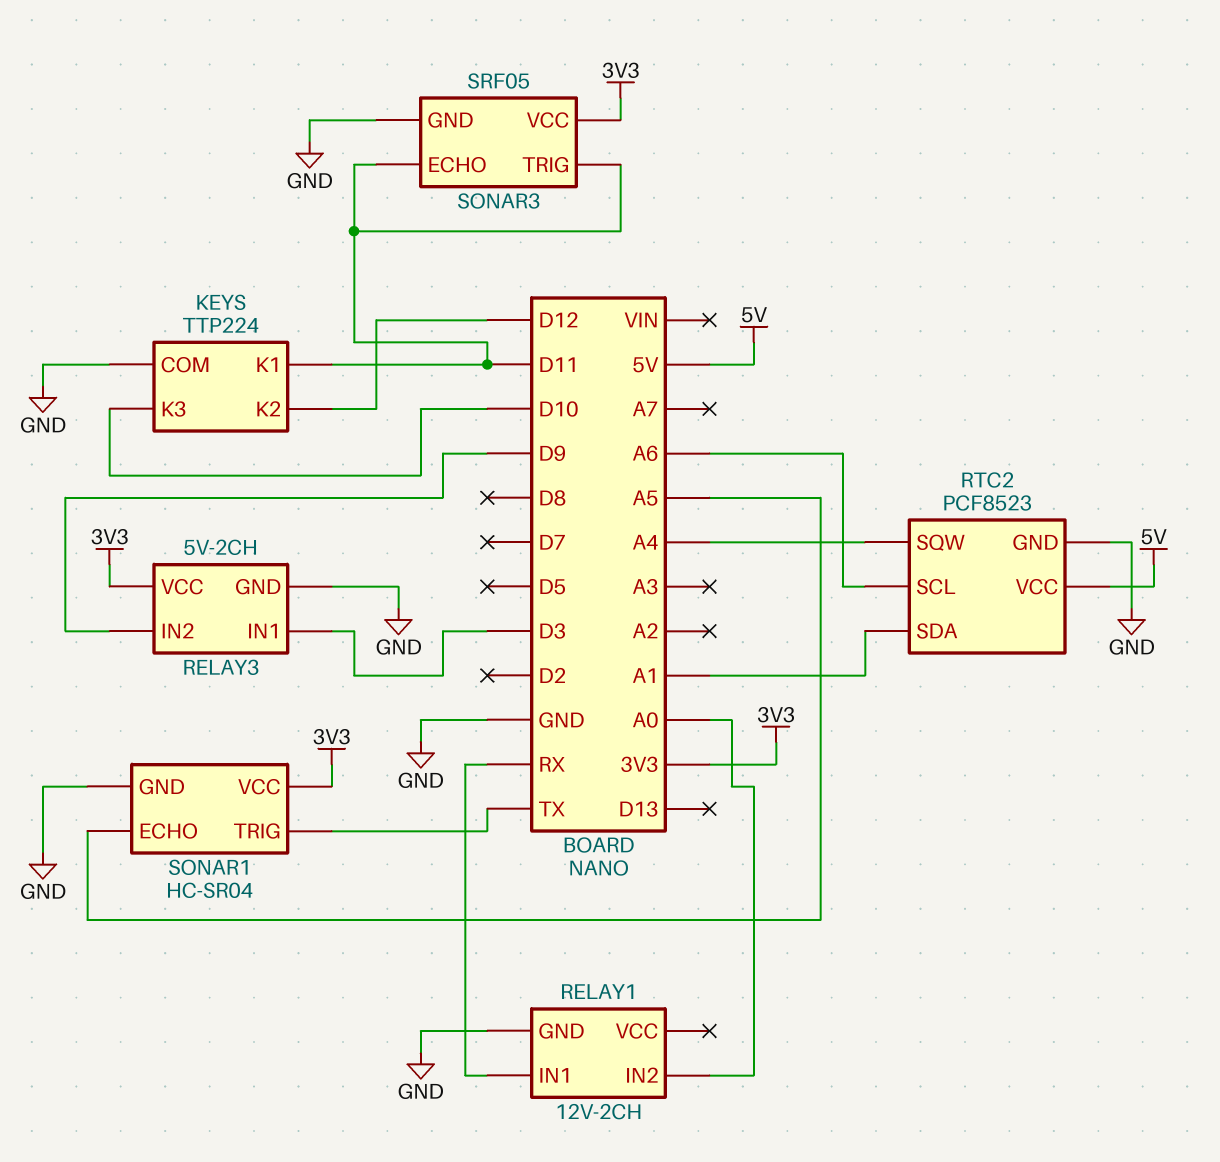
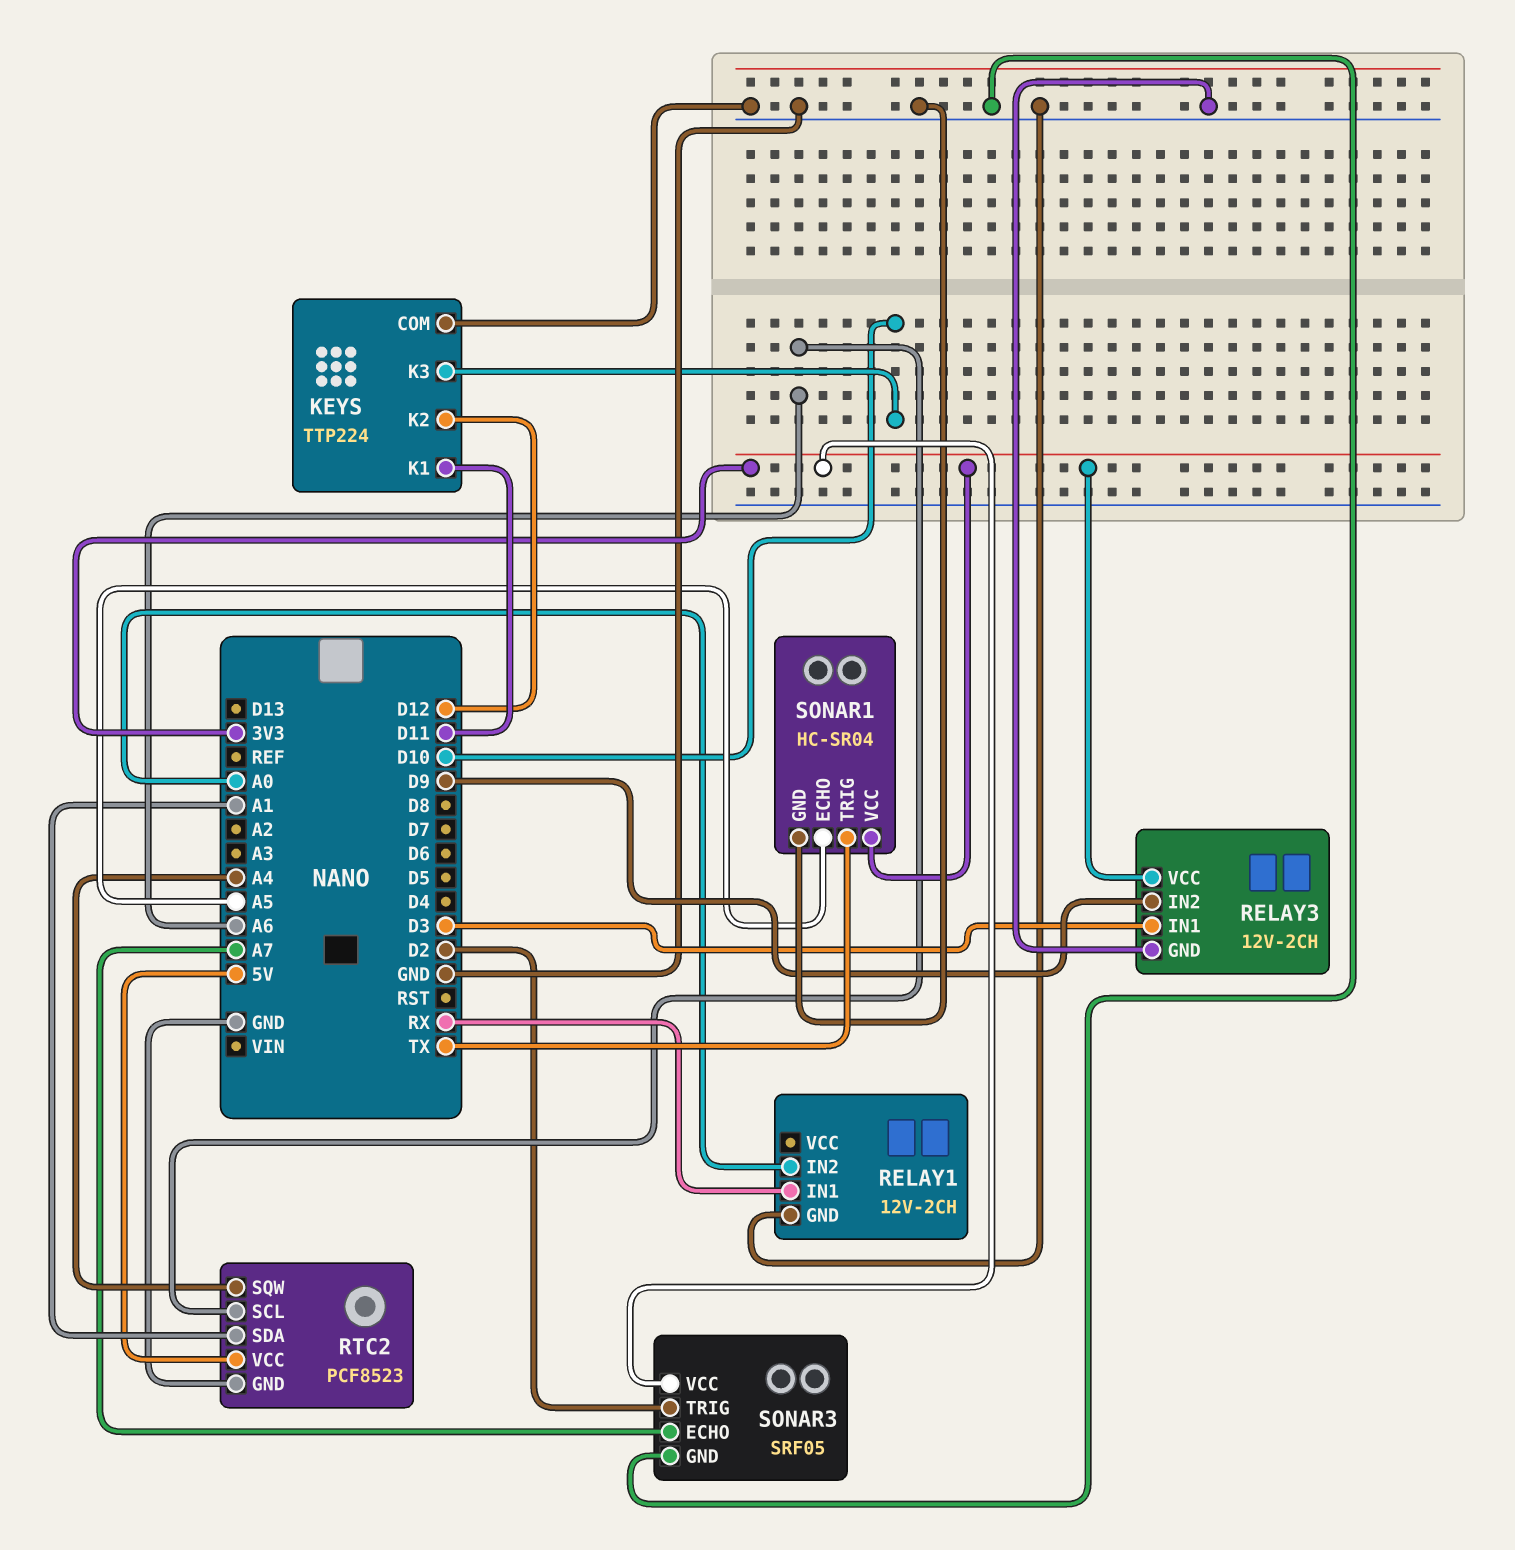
RELAY3: 5V-2CH -> 12V-2CH
SONAR3 pin ECHO: D11 -> A7
SONAR3 pin TRIG: D11 -> D2

